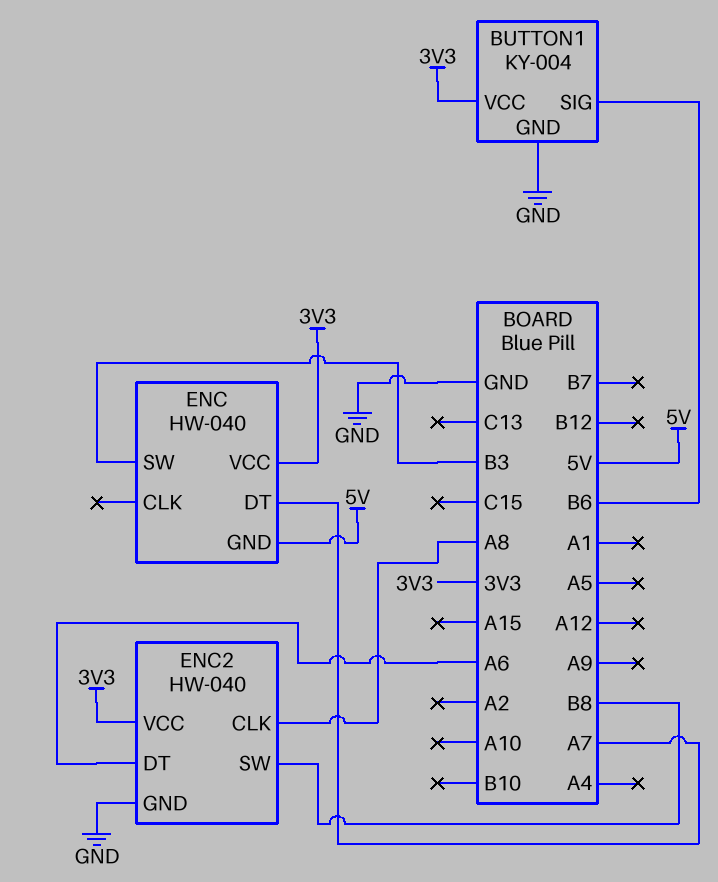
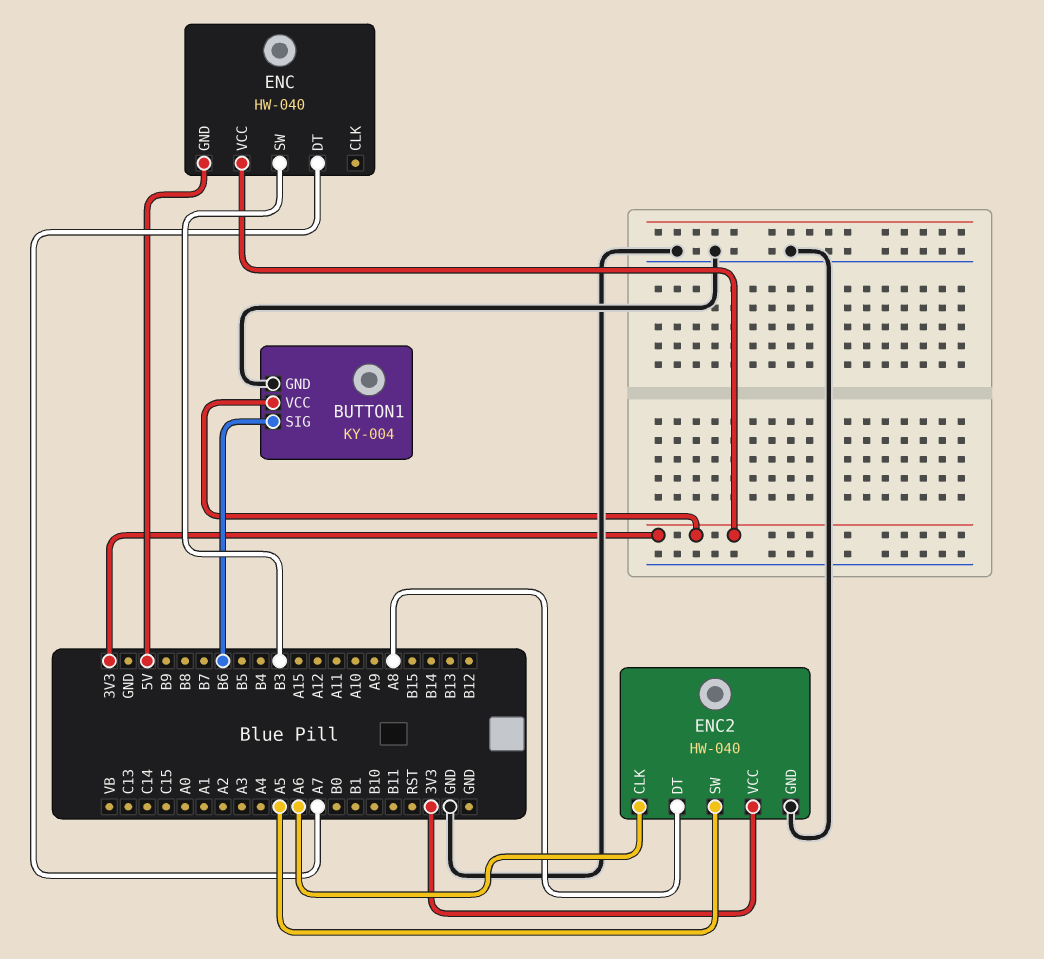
ENC2 pin CLK: A8 -> A6
ENC2 pin DT: A6 -> A8
ENC2 pin SW: B8 -> A5

